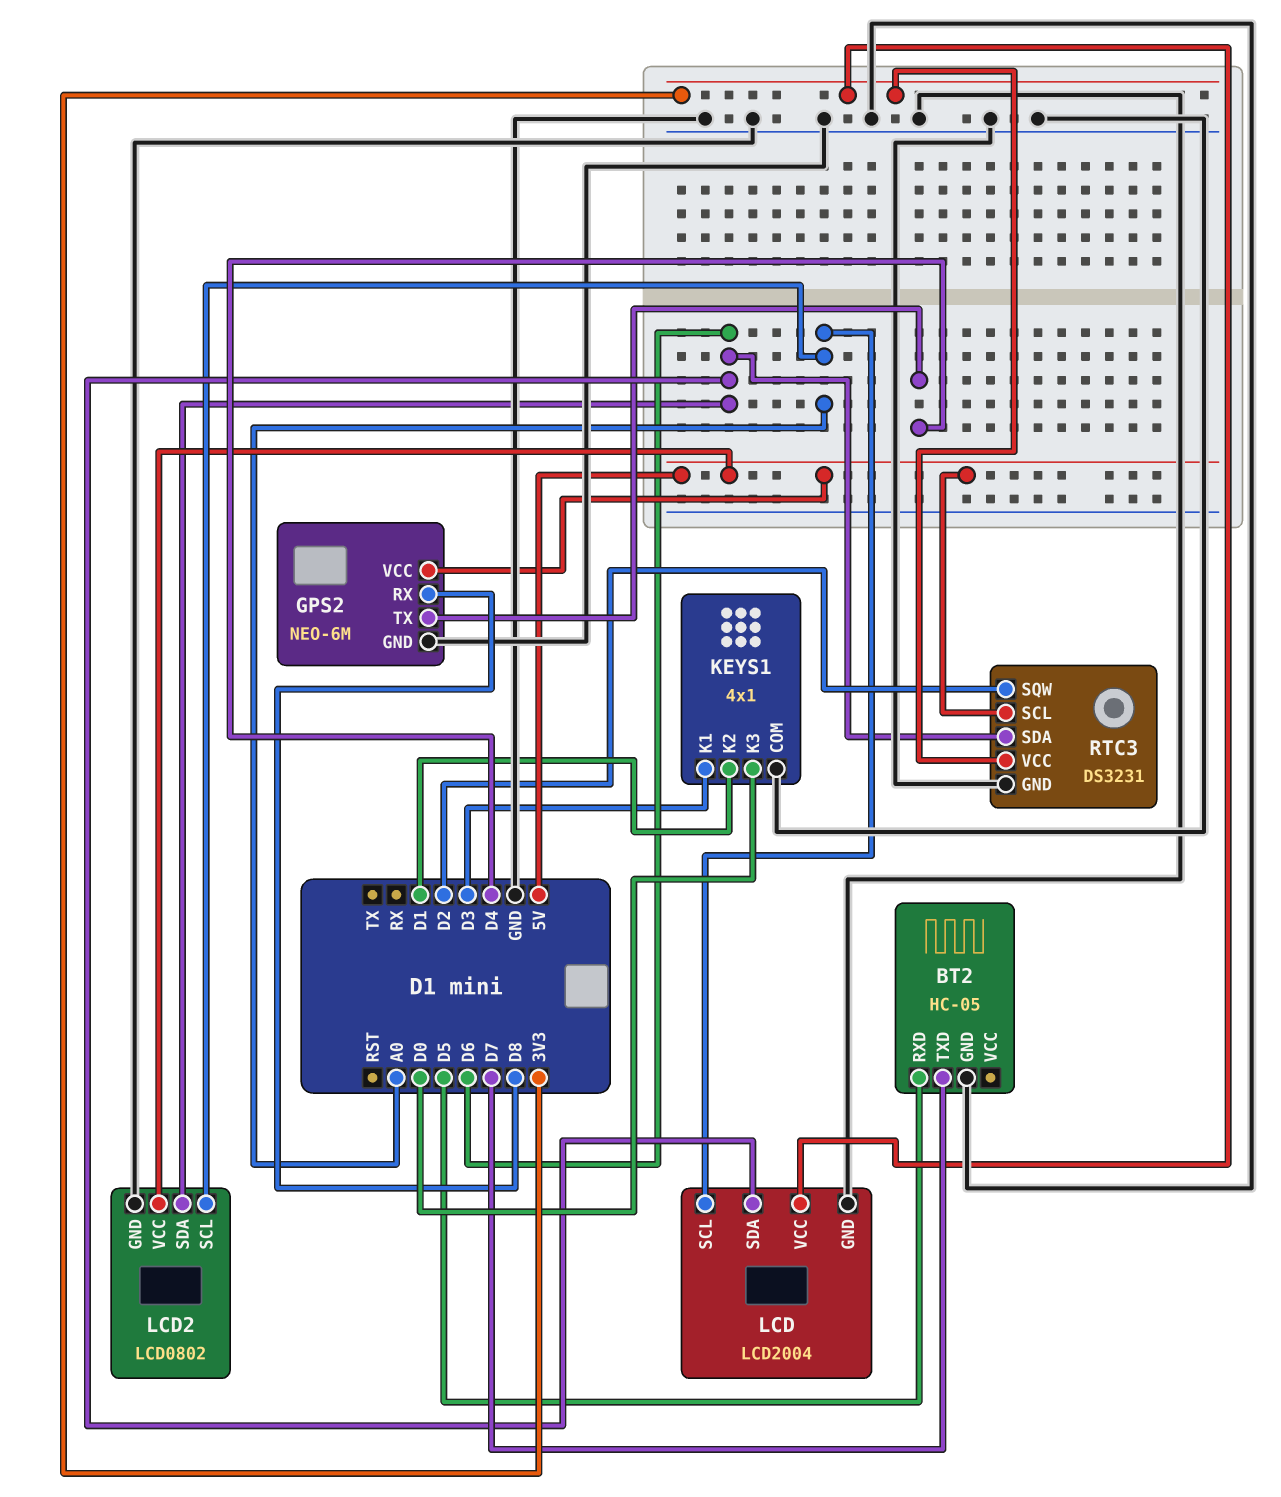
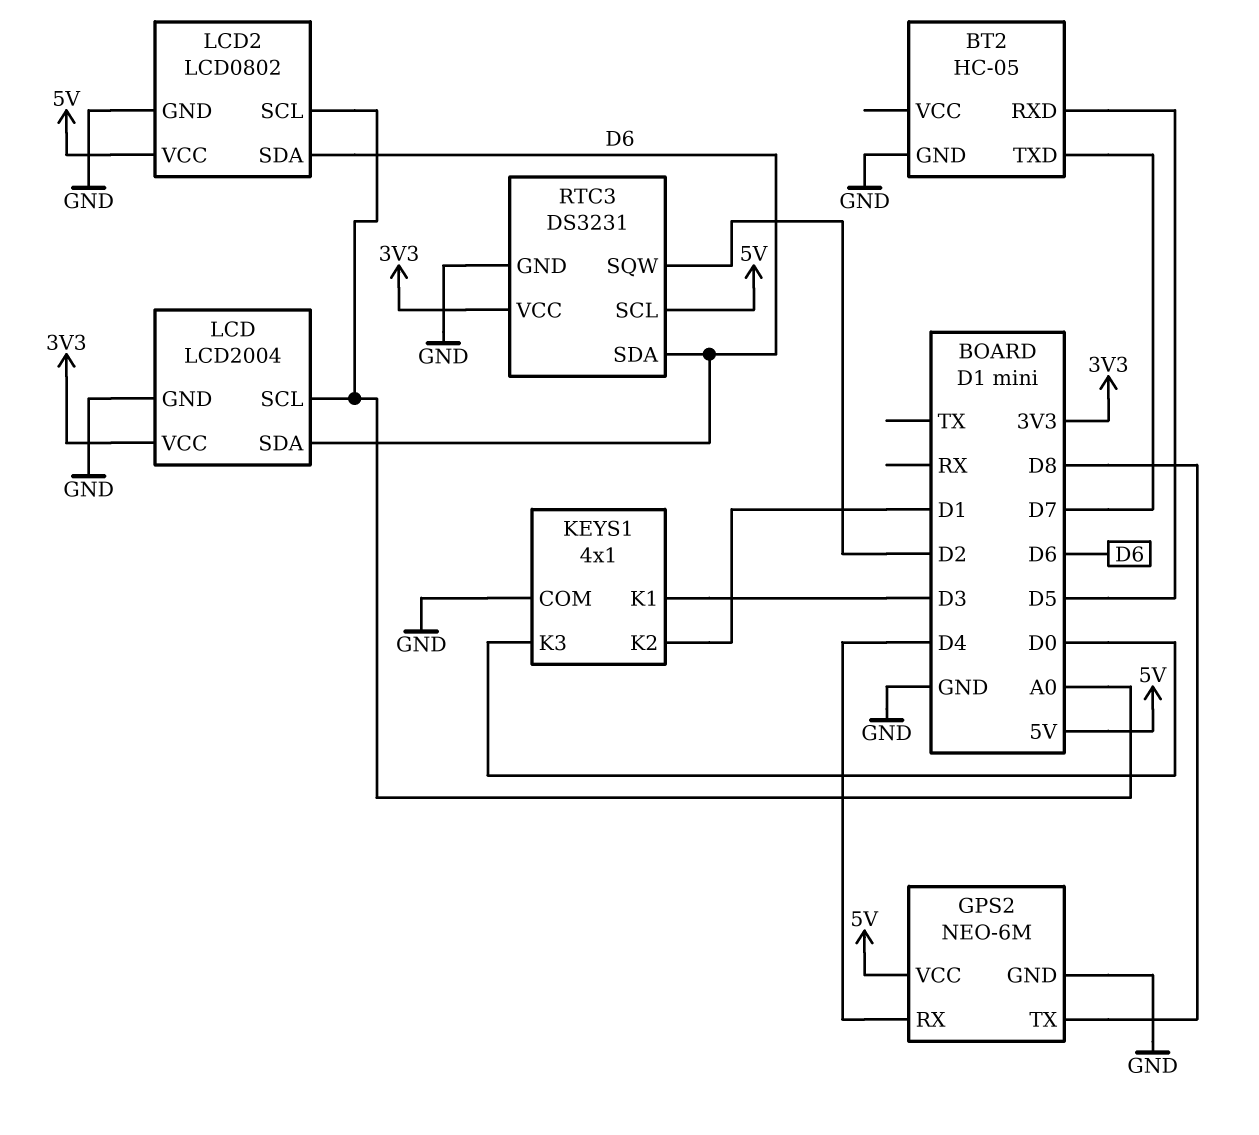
GPS2 pin RX: D8 -> D4
GPS2 pin TX: D4 -> D8

